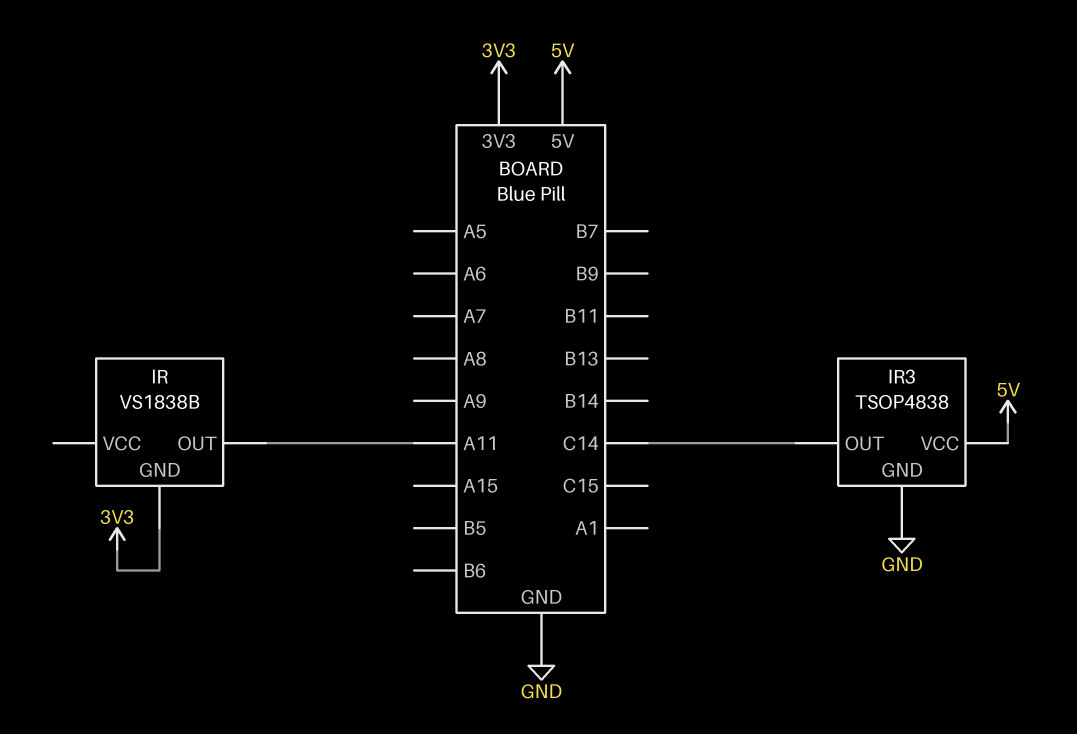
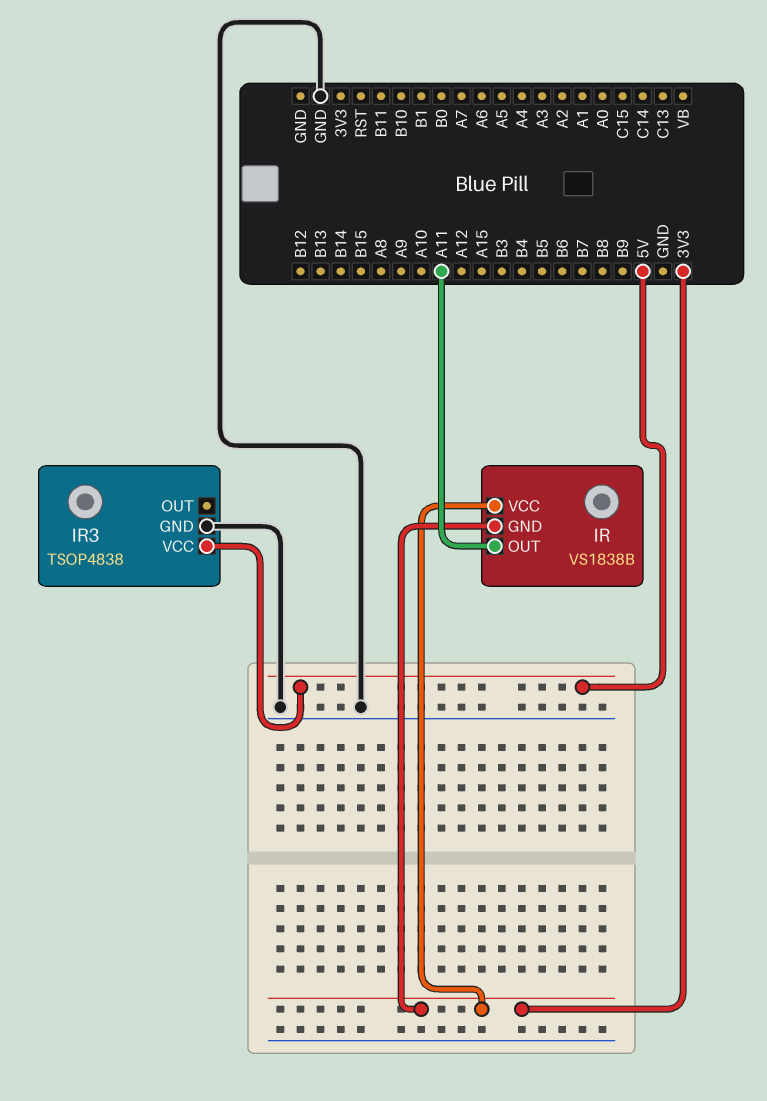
IR pin VCC: none -> 3V3
IR3 pin OUT: C14 -> none

